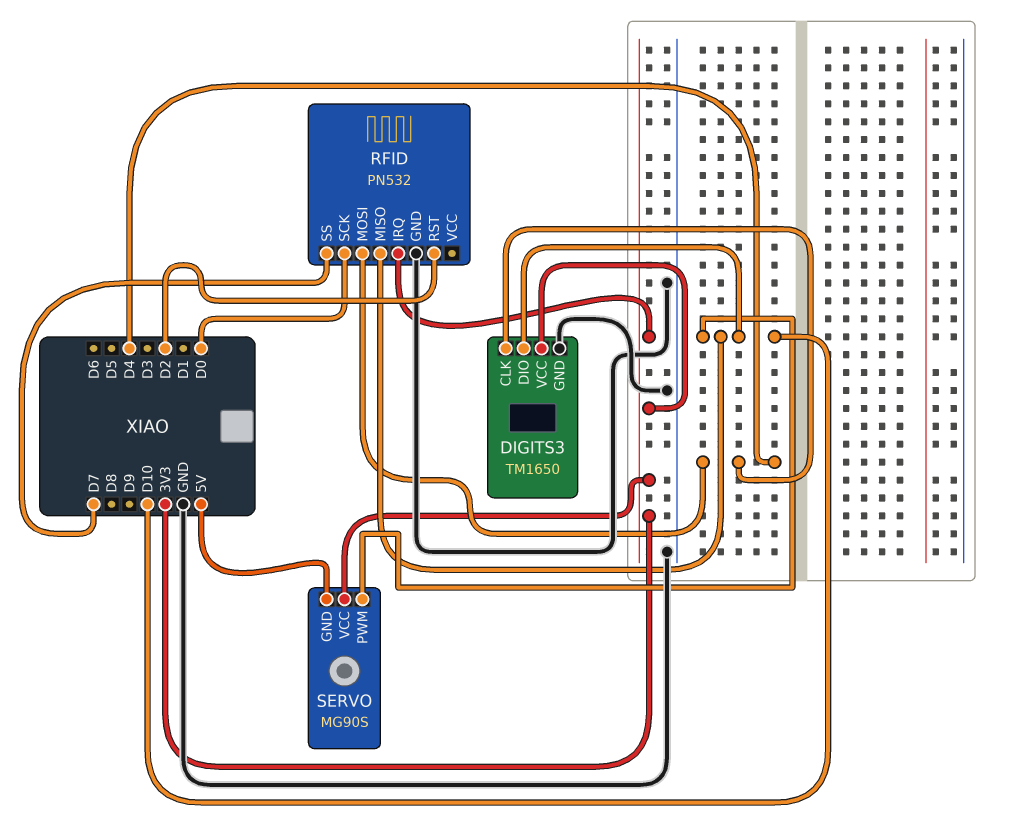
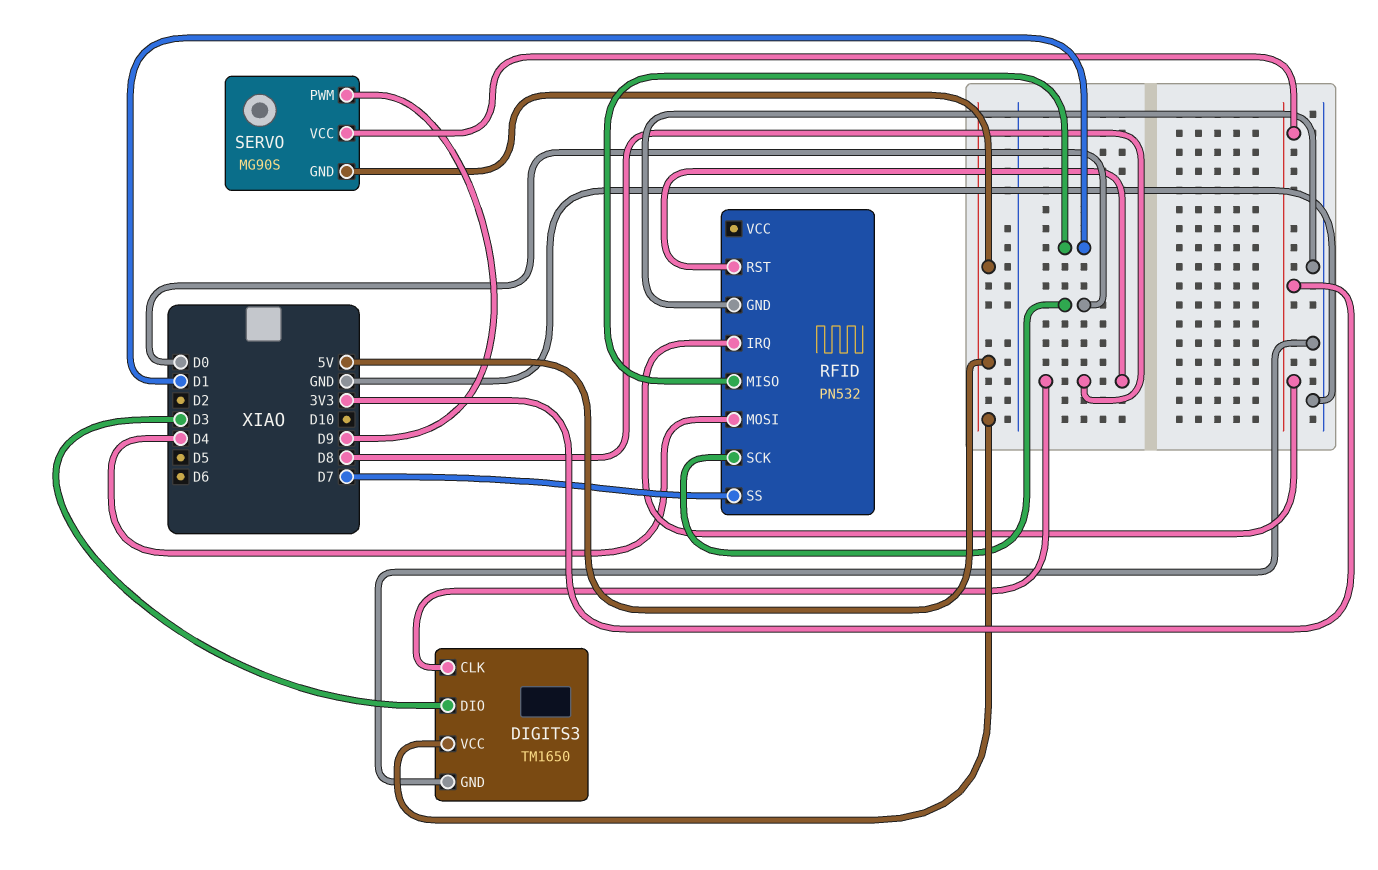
DIGITS3 pin CLK: D4 -> D8
DIGITS3 pin DIO: D10 -> D3
DIGITS3 pin VCC: 3V3 -> 5V
RFID pin MISO: D10 -> D1
RFID pin RST: D2 -> D8
SERVO pin PWM: D10 -> D9

